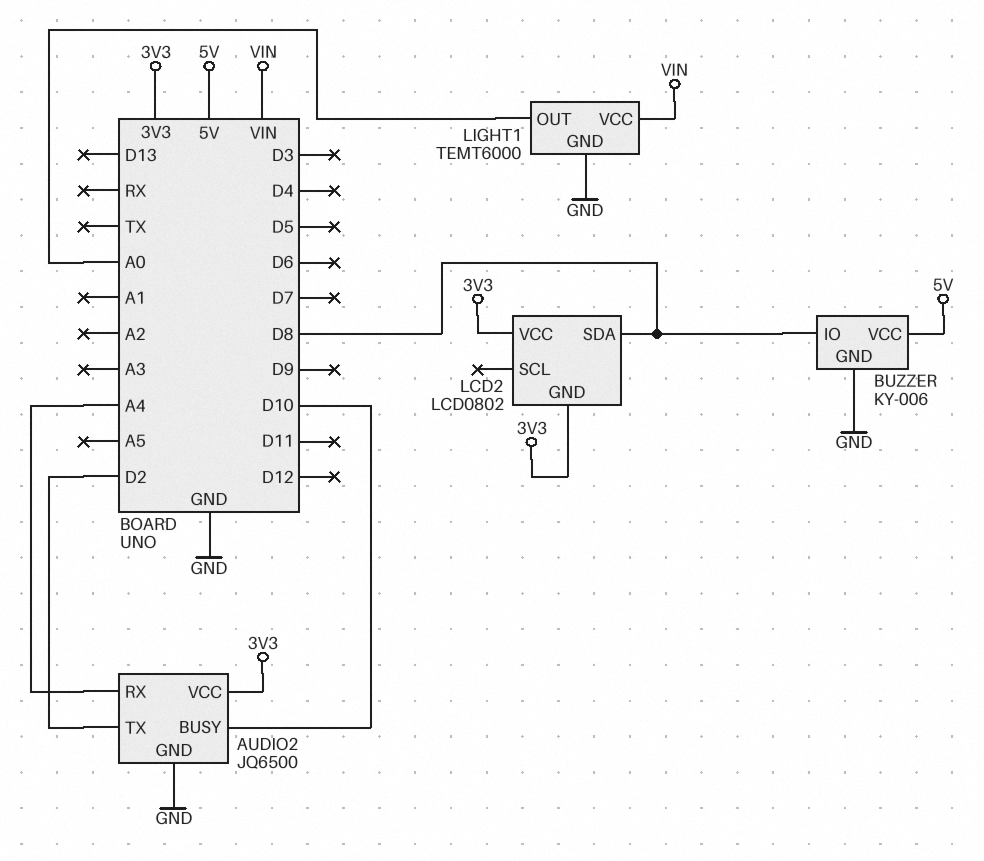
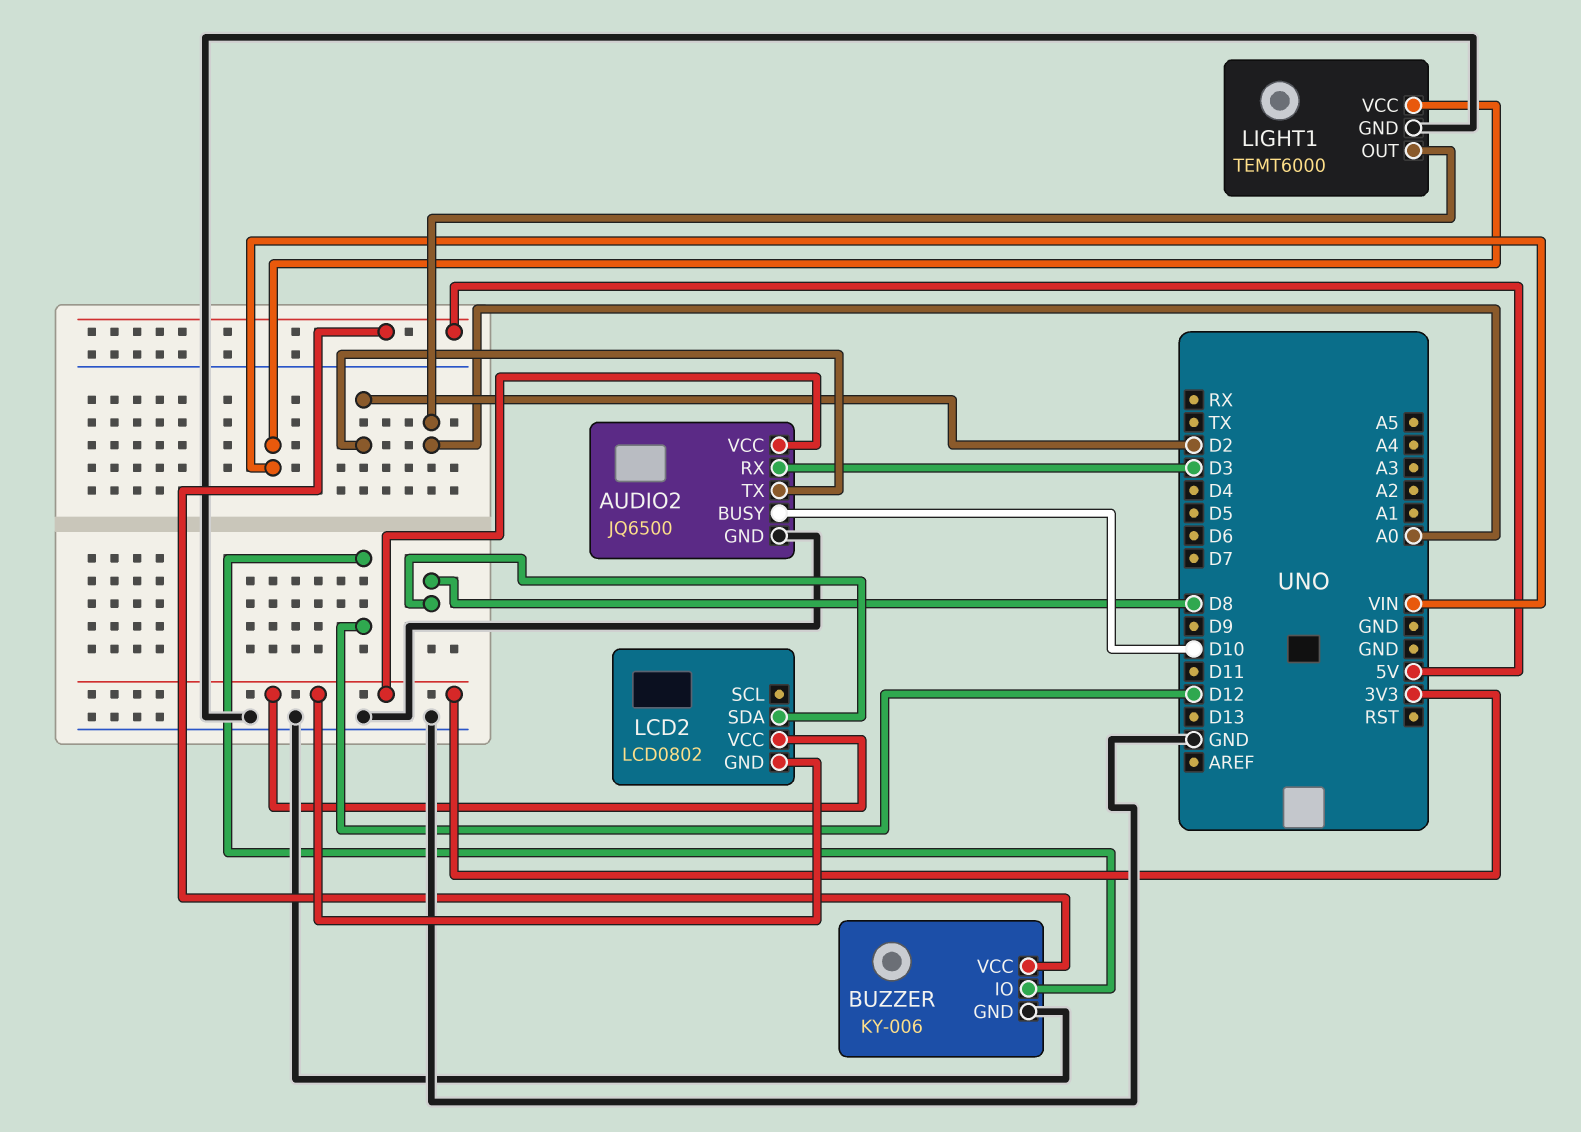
AUDIO2 pin RX: A4 -> D3
BUZZER pin IO: D8 -> D12

